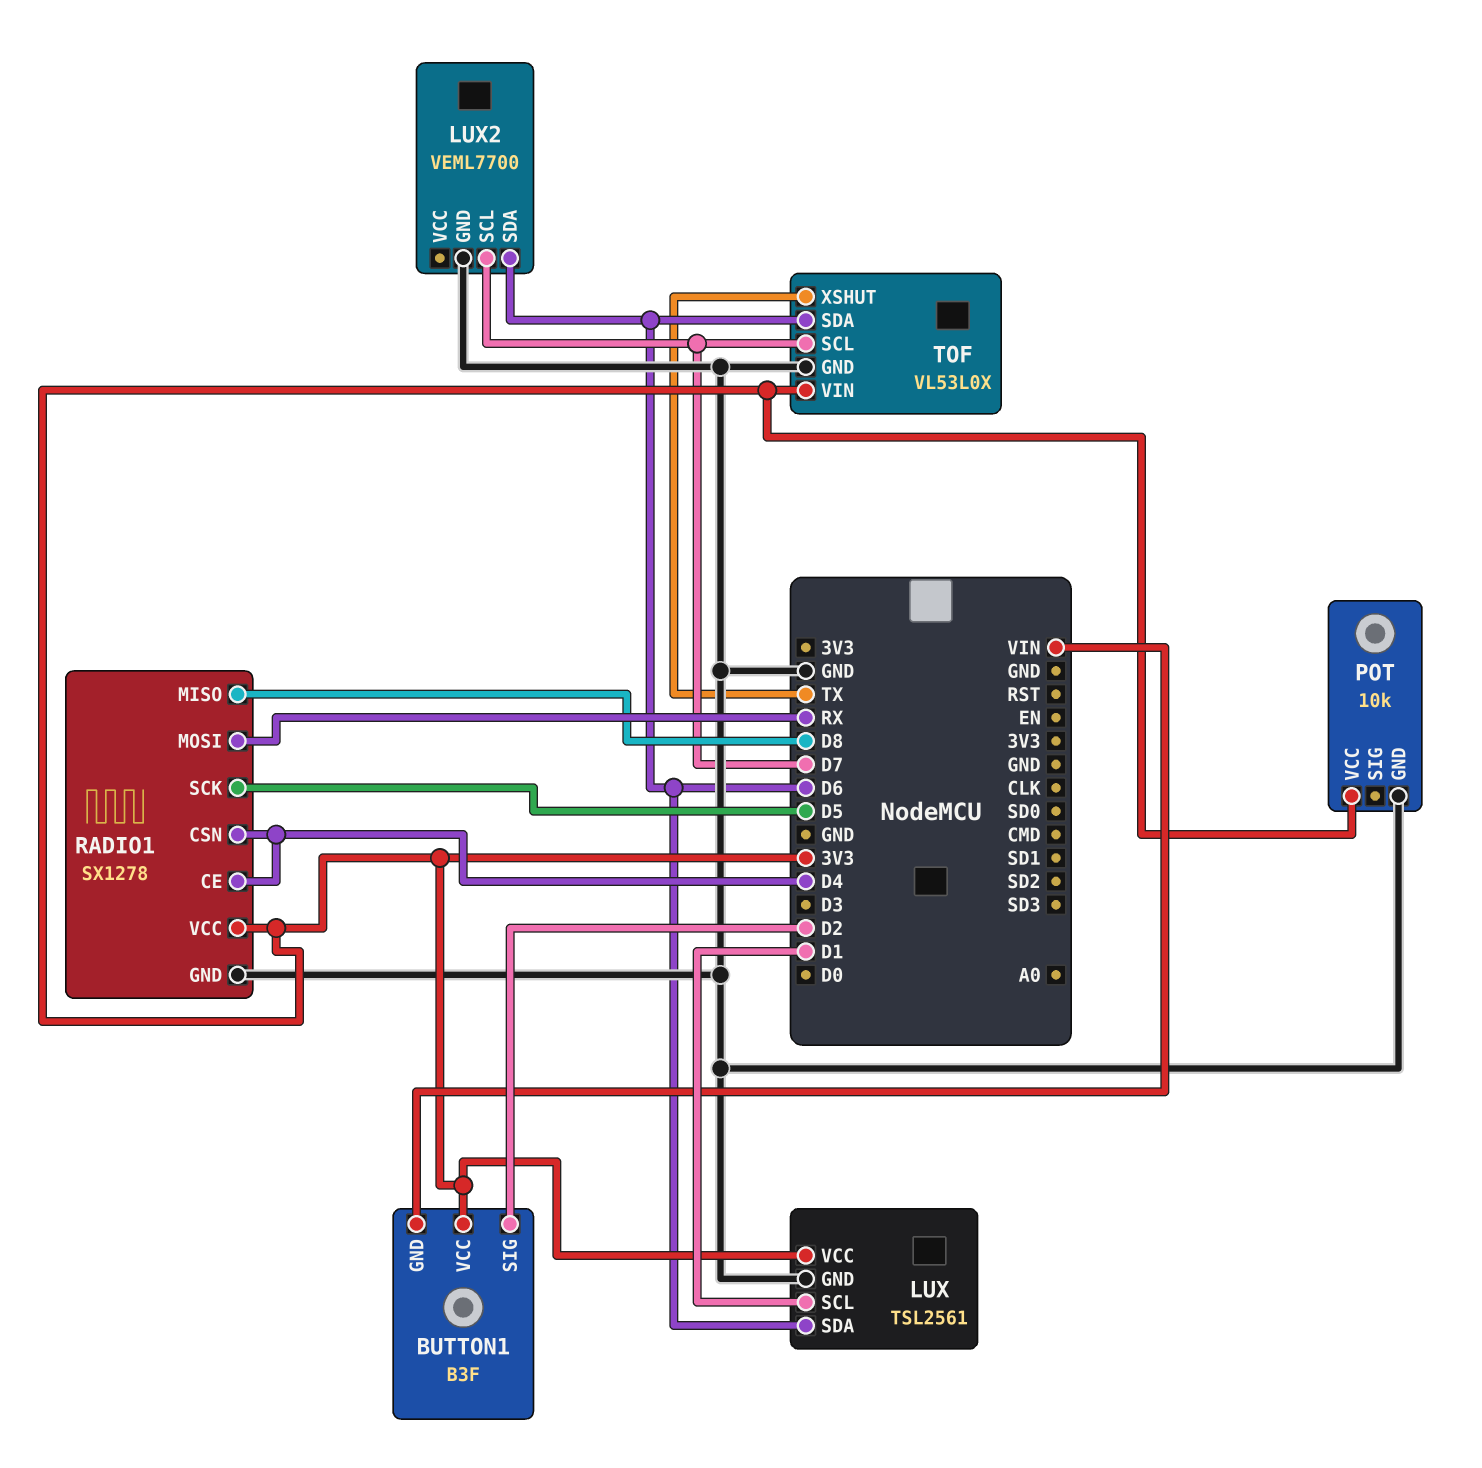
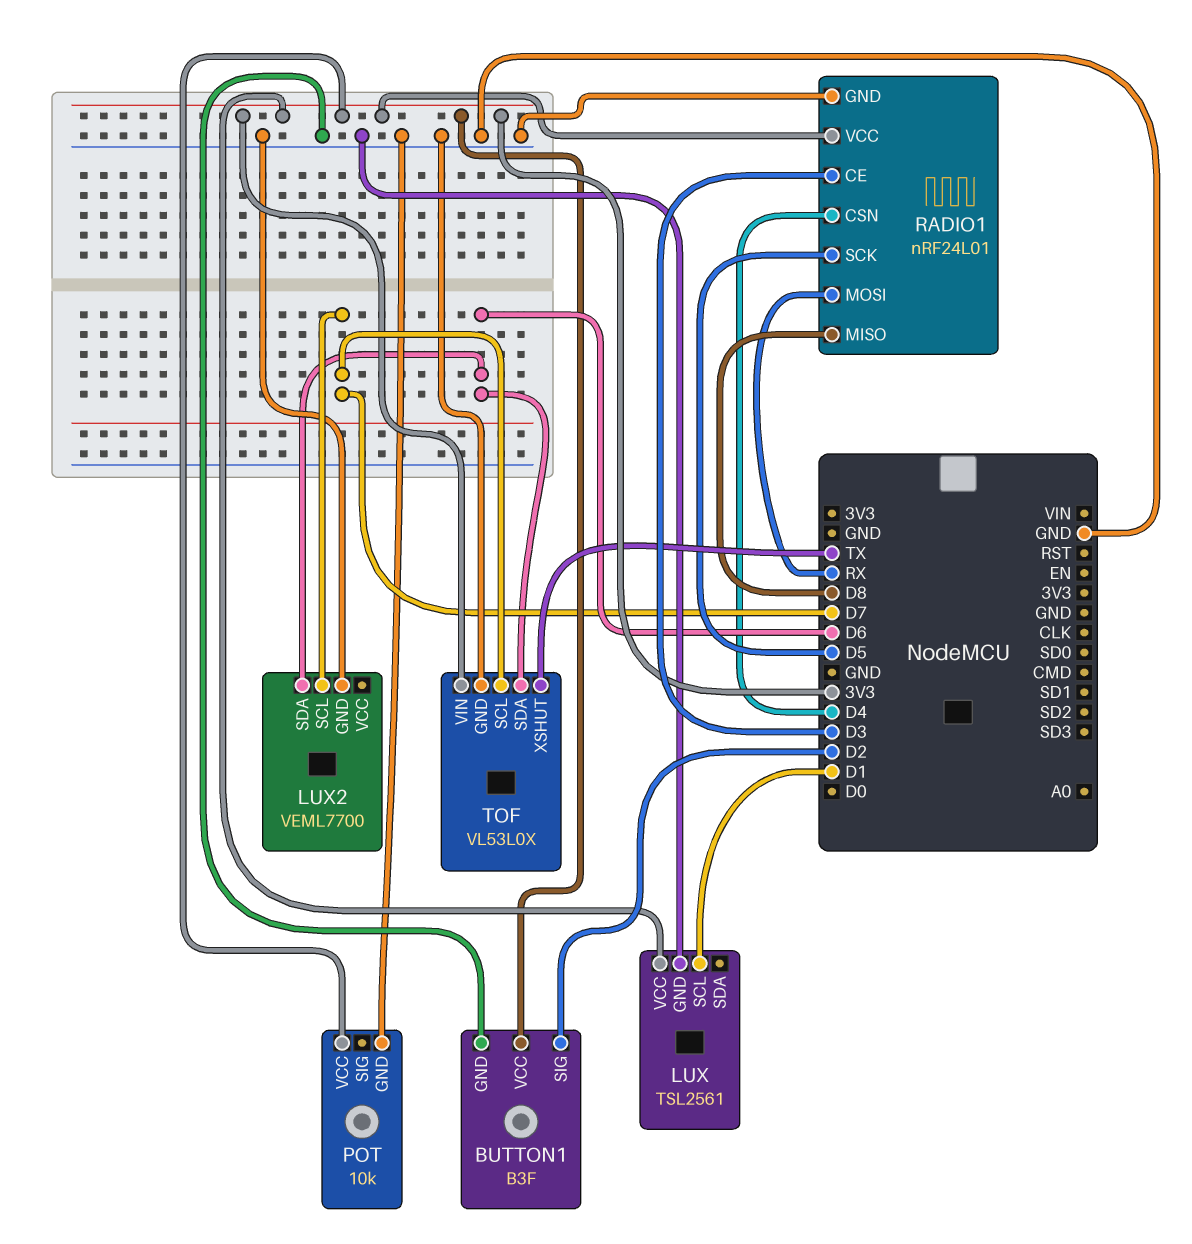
BUTTON1 pin GND: VIN -> GND
LUX pin SDA: D6 -> none
RADIO1: SX1278 -> nRF24L01
RADIO1 pin CE: D4 -> D3

